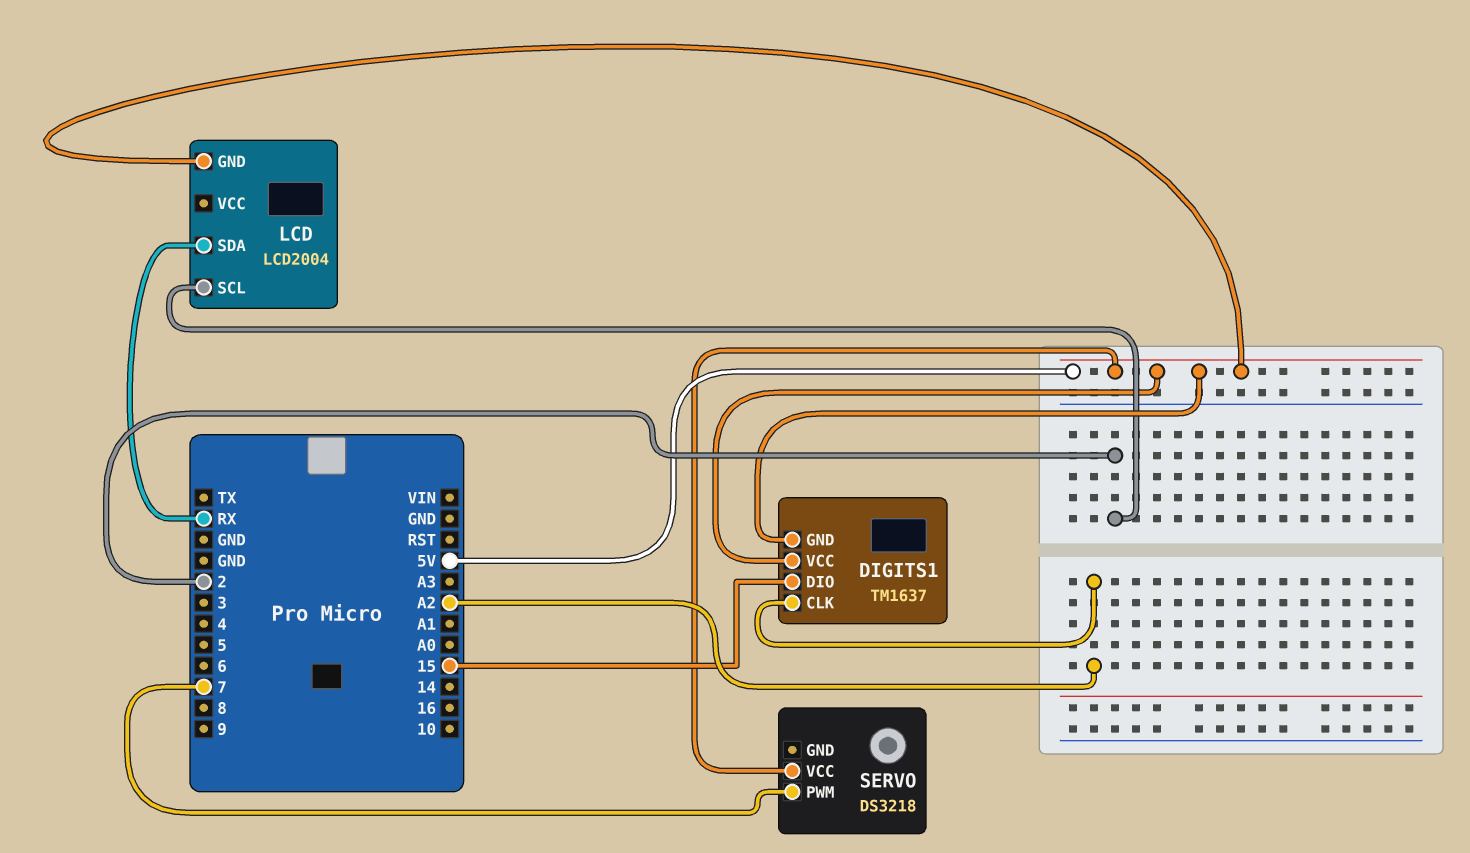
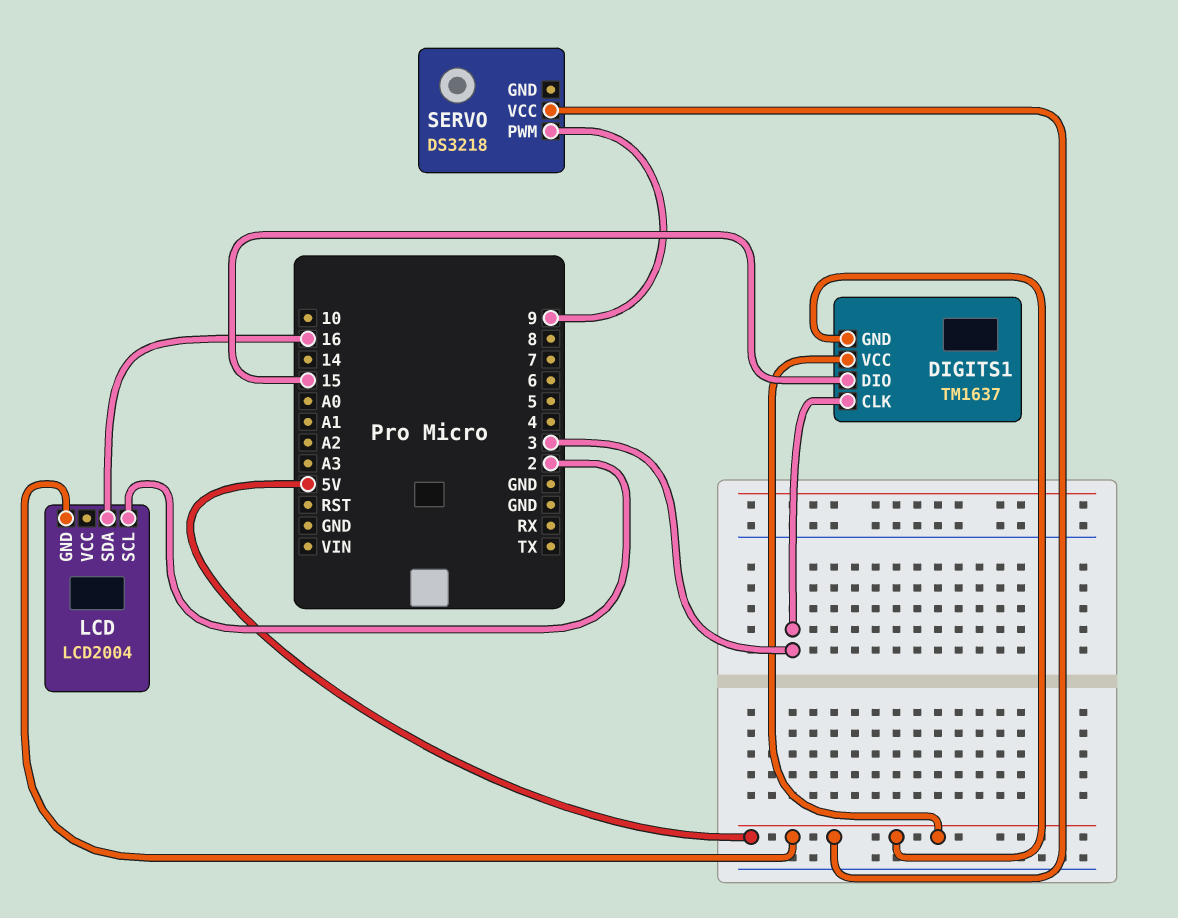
DIGITS1 pin CLK: A2 -> 3
LCD pin SDA: RX -> 16
SERVO pin PWM: 7 -> 9

